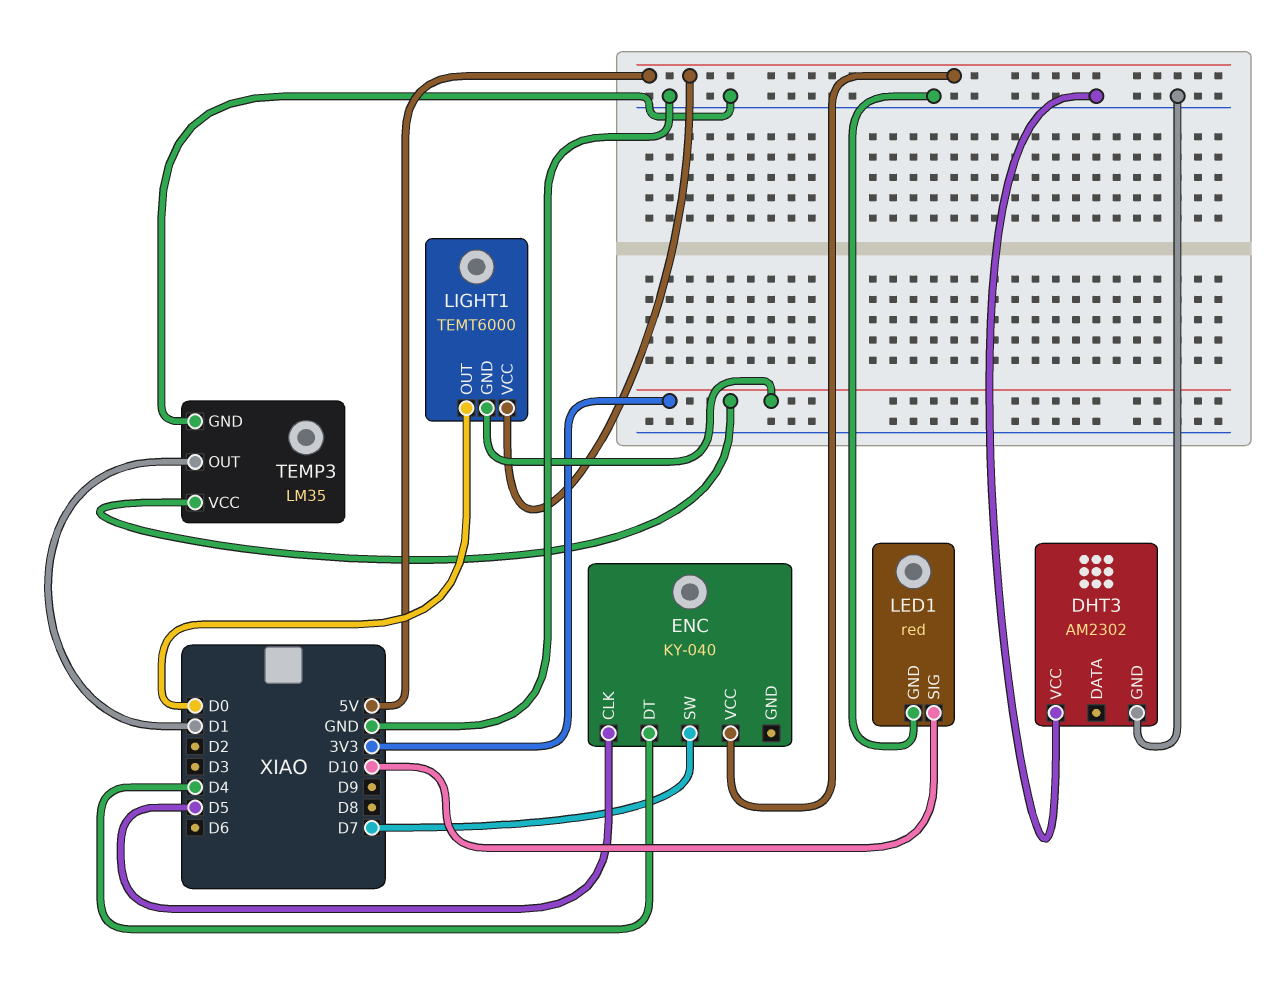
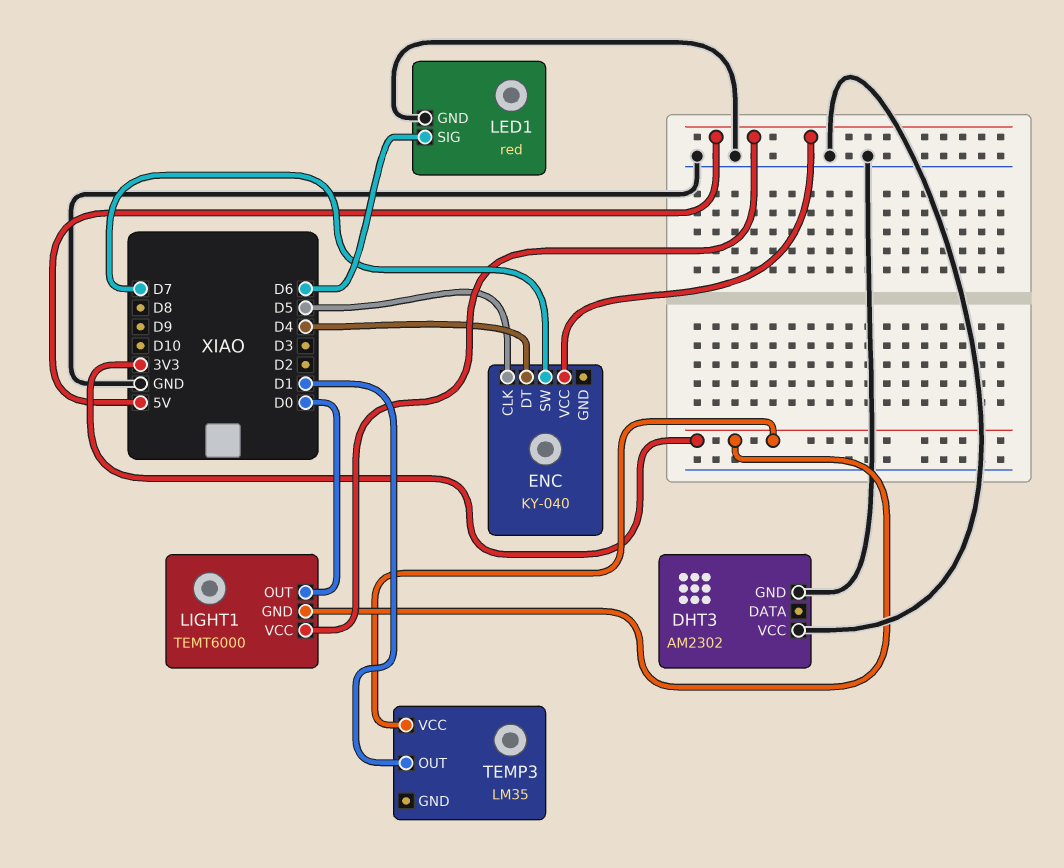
LED1 pin SIG: D10 -> D6
TEMP3 pin GND: GND -> none

